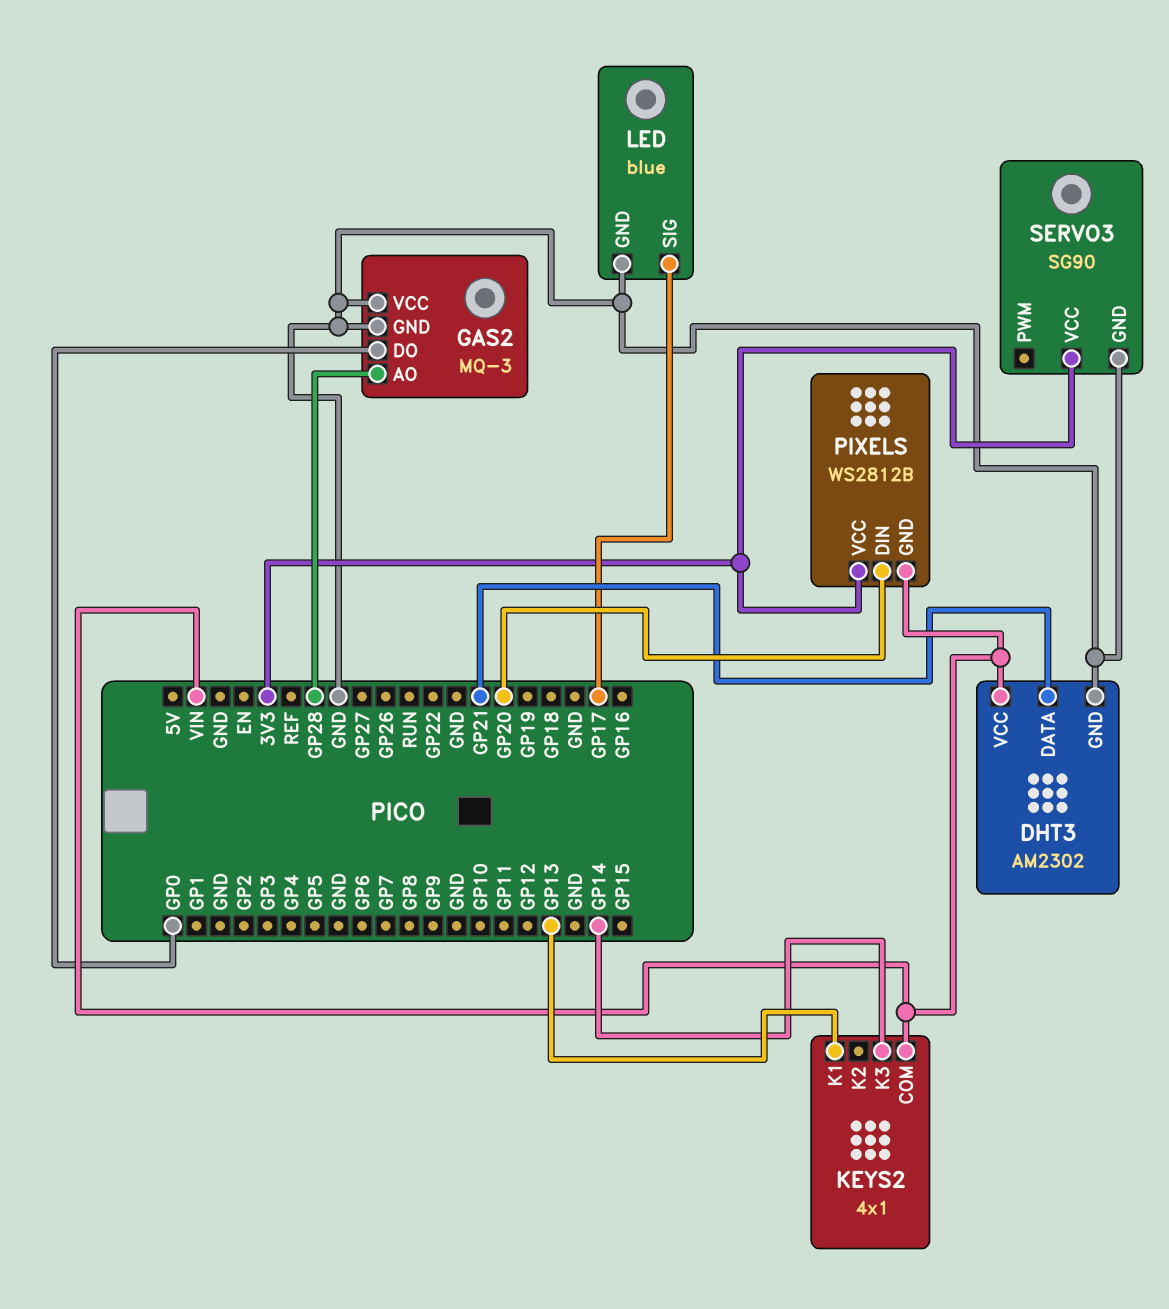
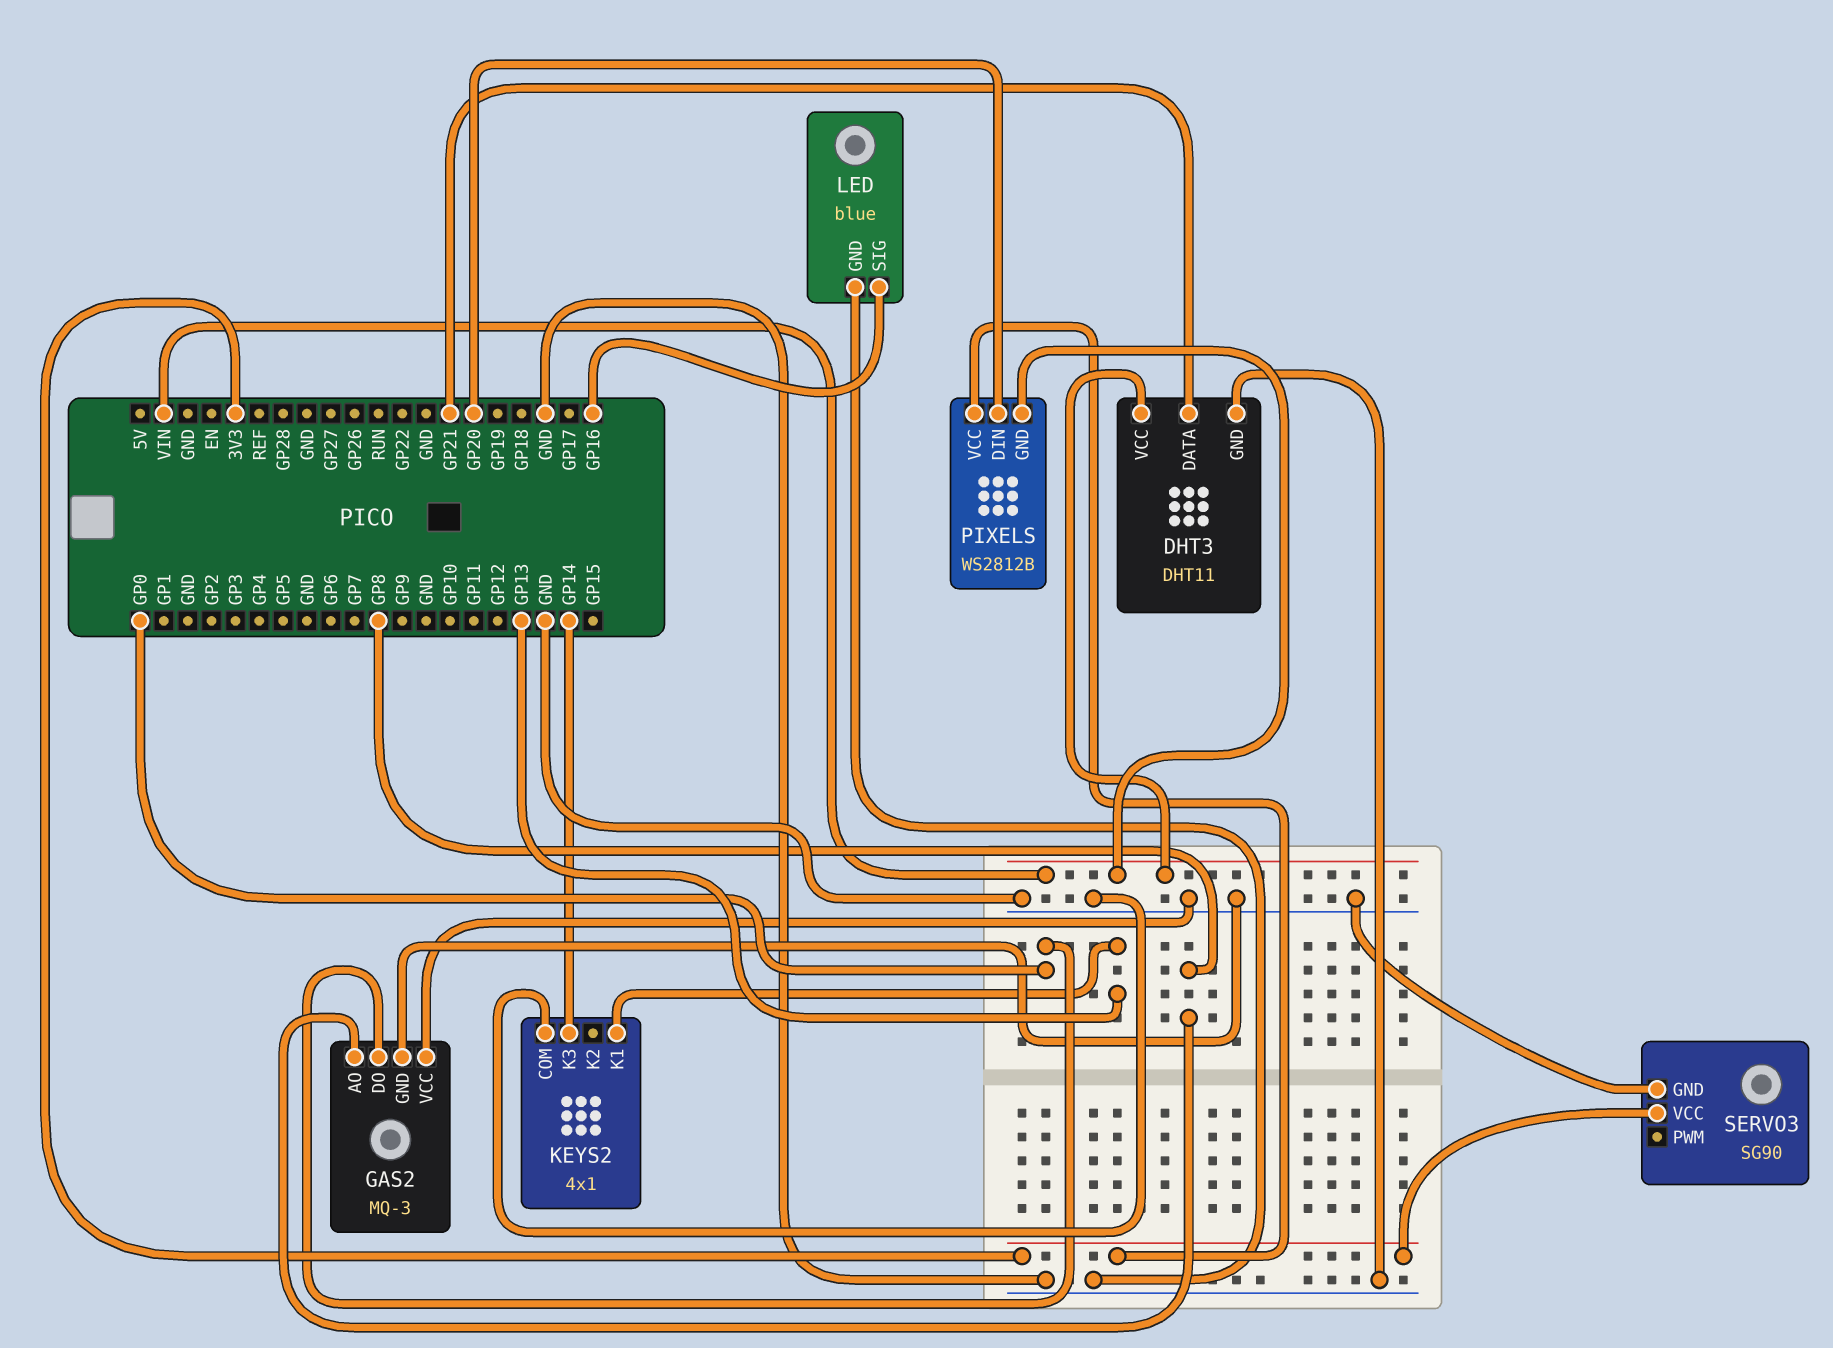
DHT3: AM2302 -> DHT11
GAS2 pin AO: GP28 -> GP8
KEYS2 pin COM: VIN -> GND
LED pin SIG: GP17 -> GP16

